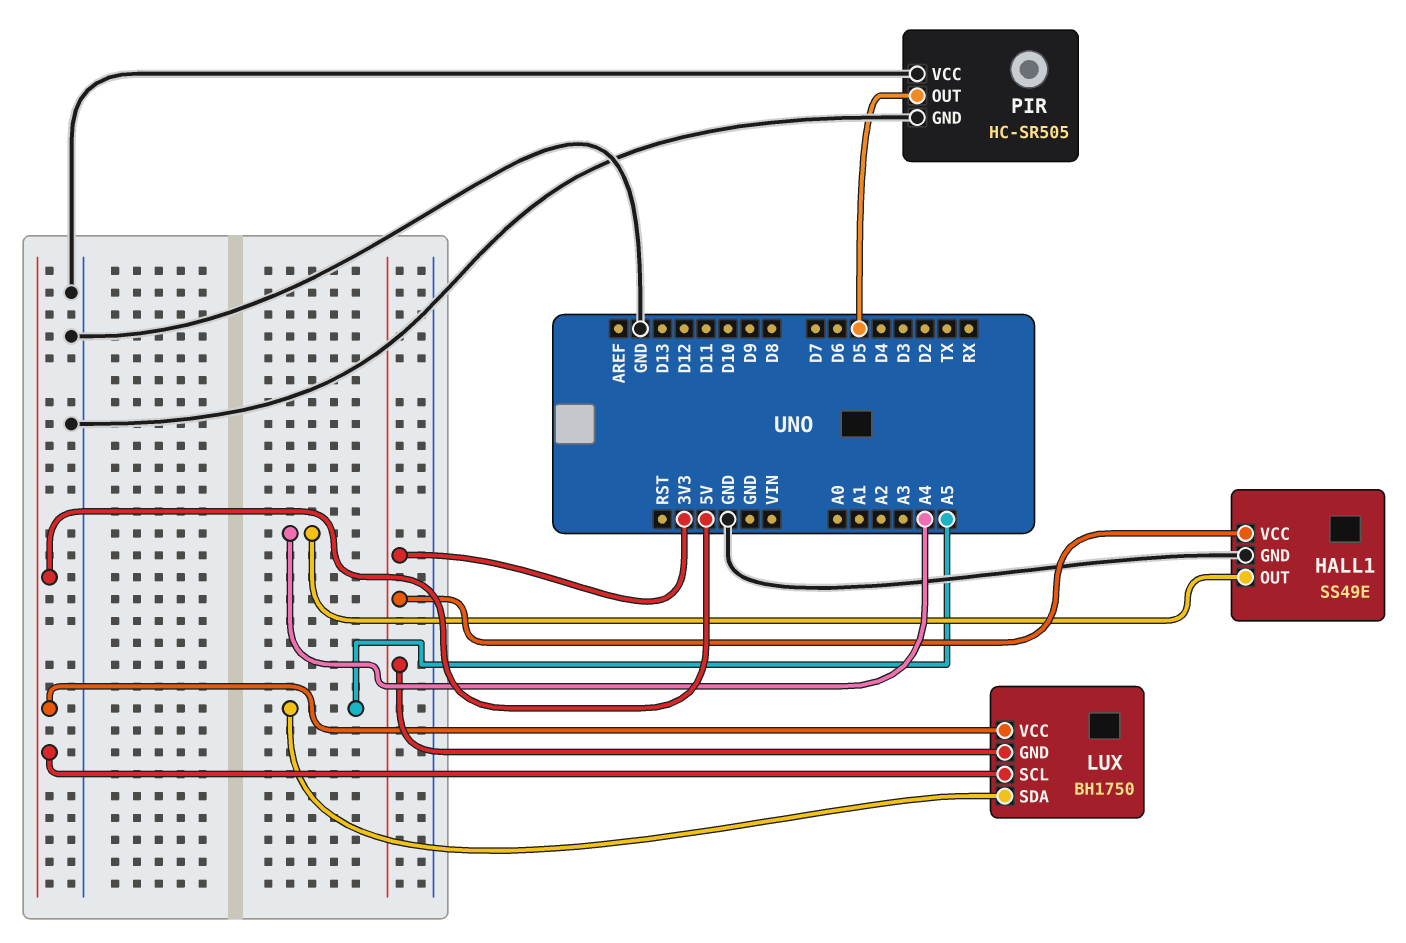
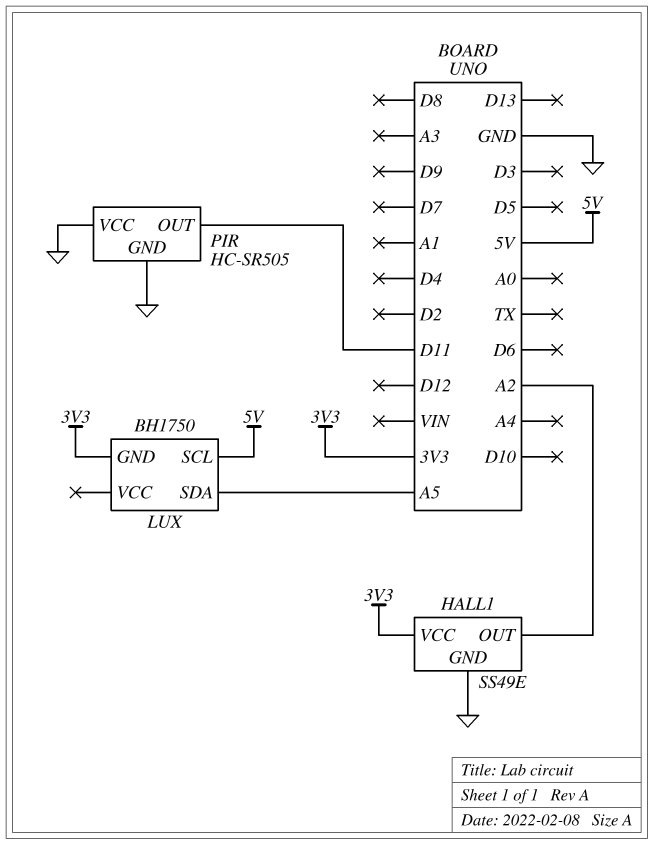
HALL1 pin OUT: A4 -> A2
LUX pin VCC: 5V -> none
PIR pin OUT: D5 -> D11

